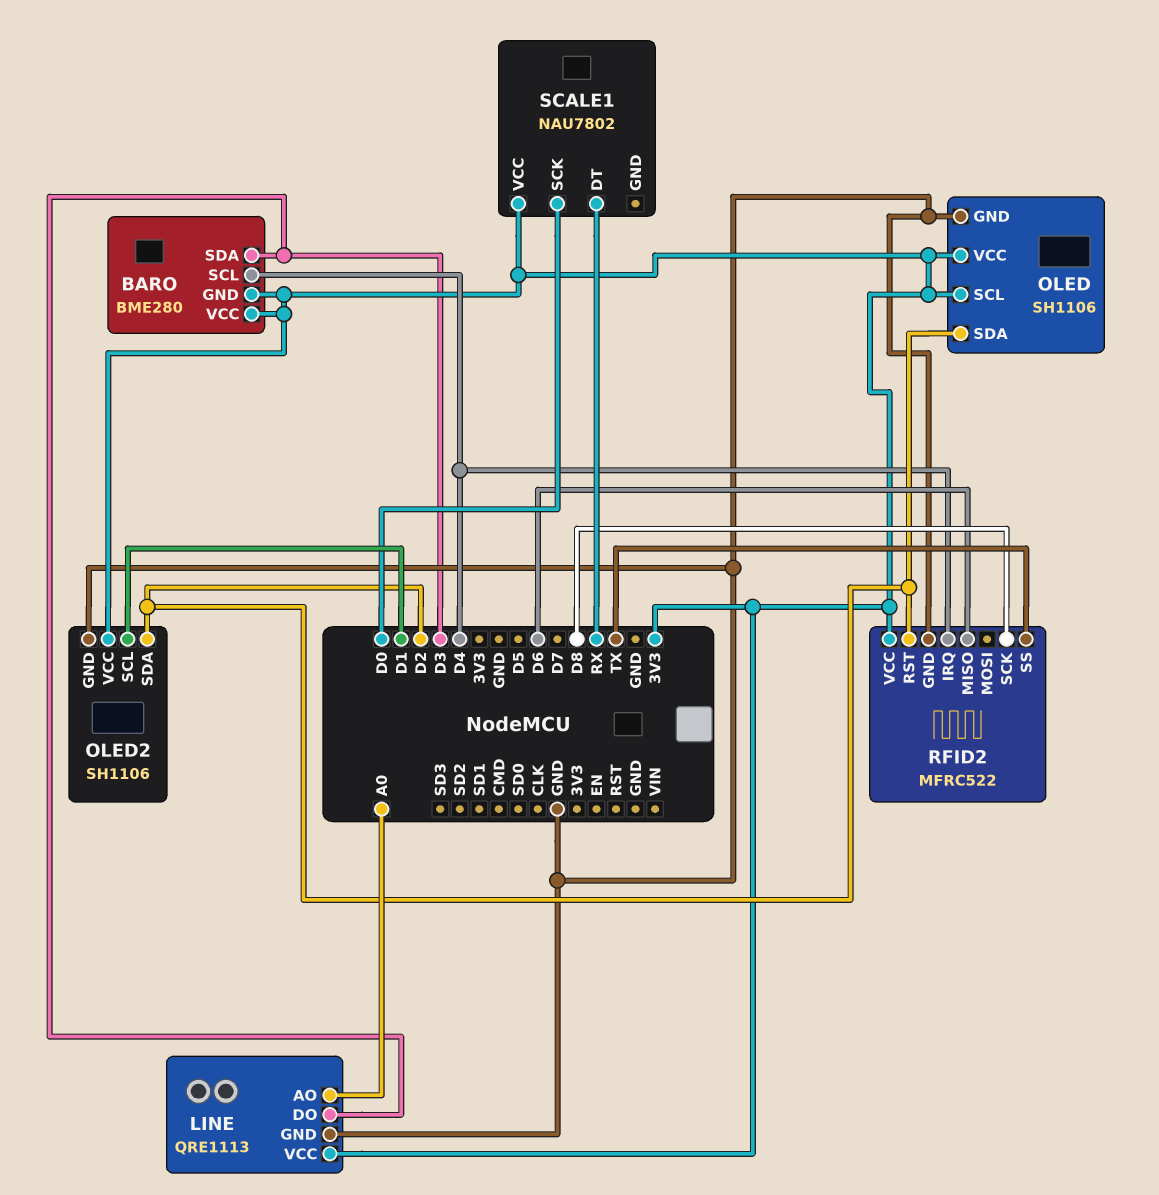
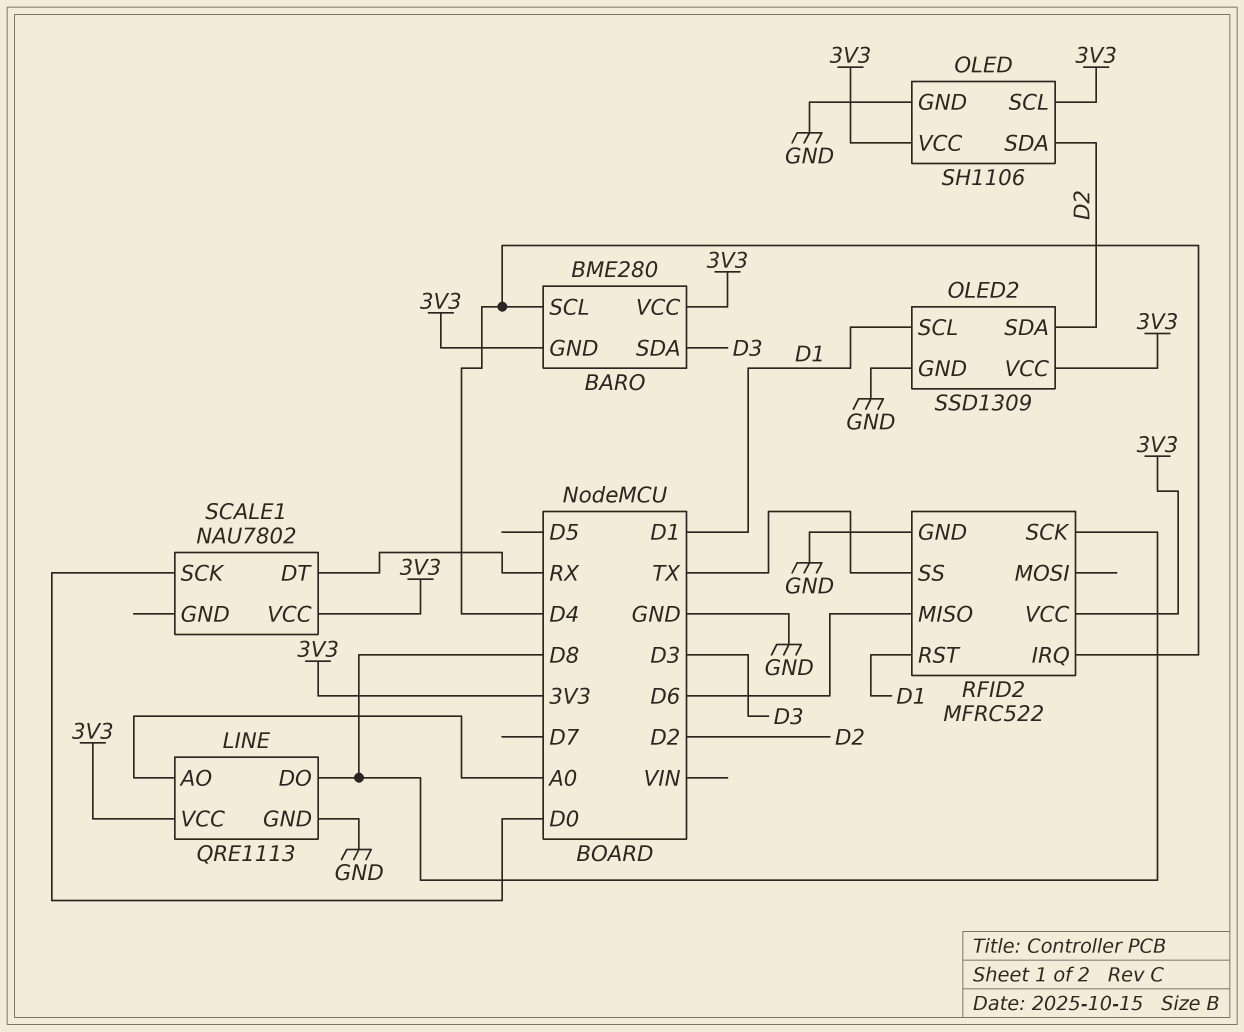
LINE pin DO: D3 -> D8
OLED2: SH1106 -> SSD1309
RFID2 pin RST: D2 -> D1

